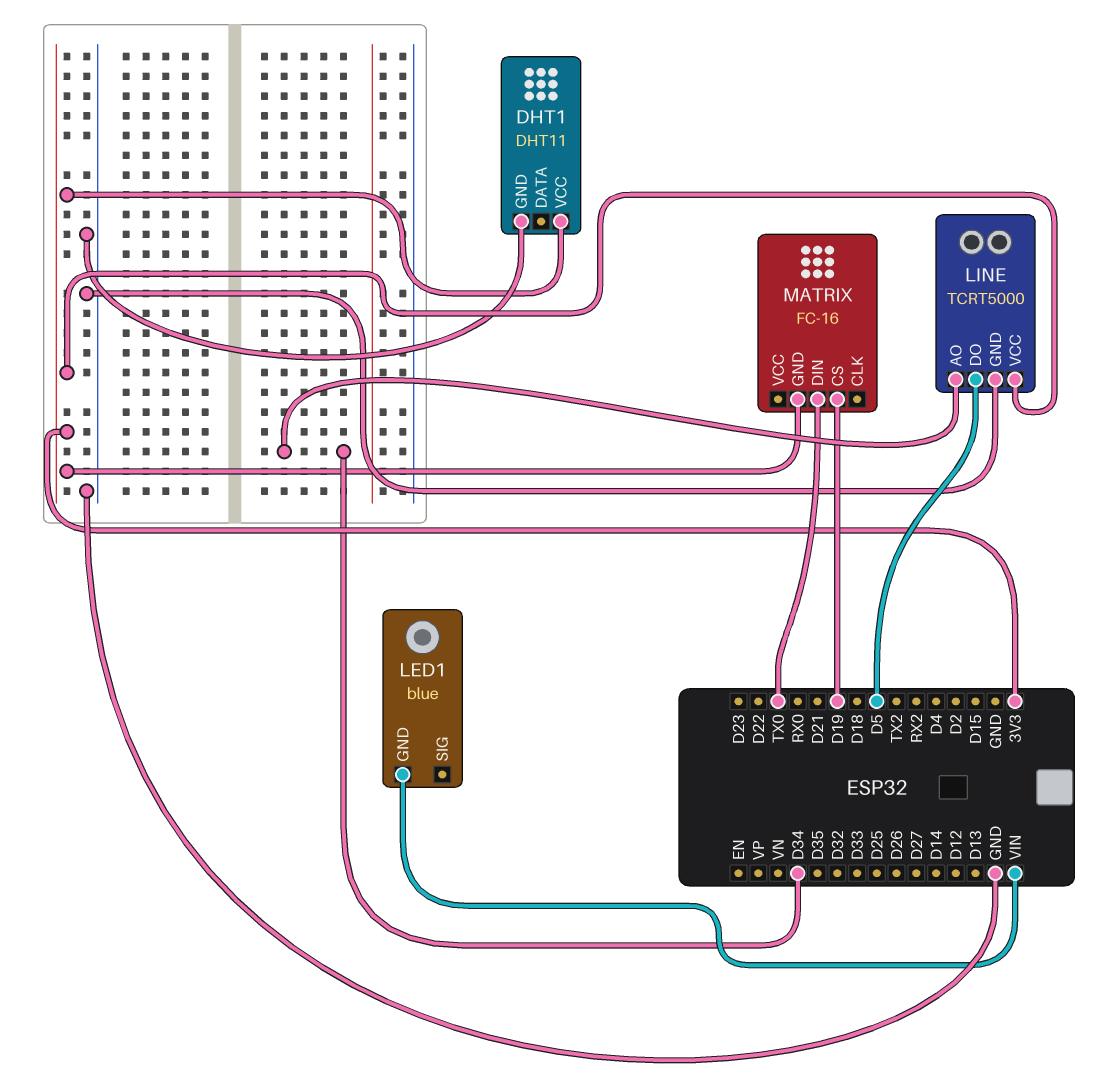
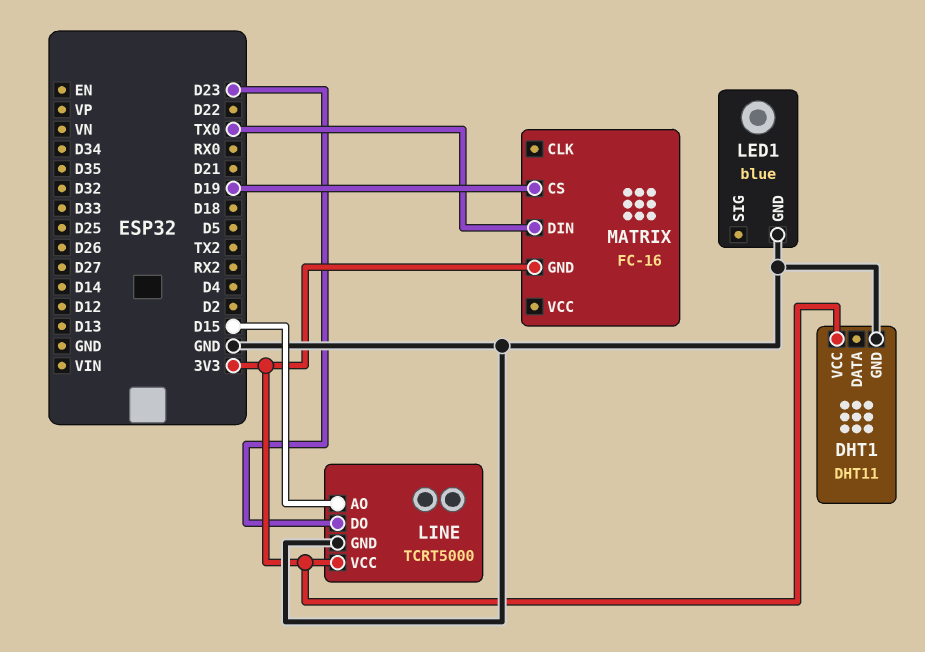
LED1 pin GND: VIN -> GND
LINE pin AO: D34 -> D15
LINE pin DO: D5 -> D23

